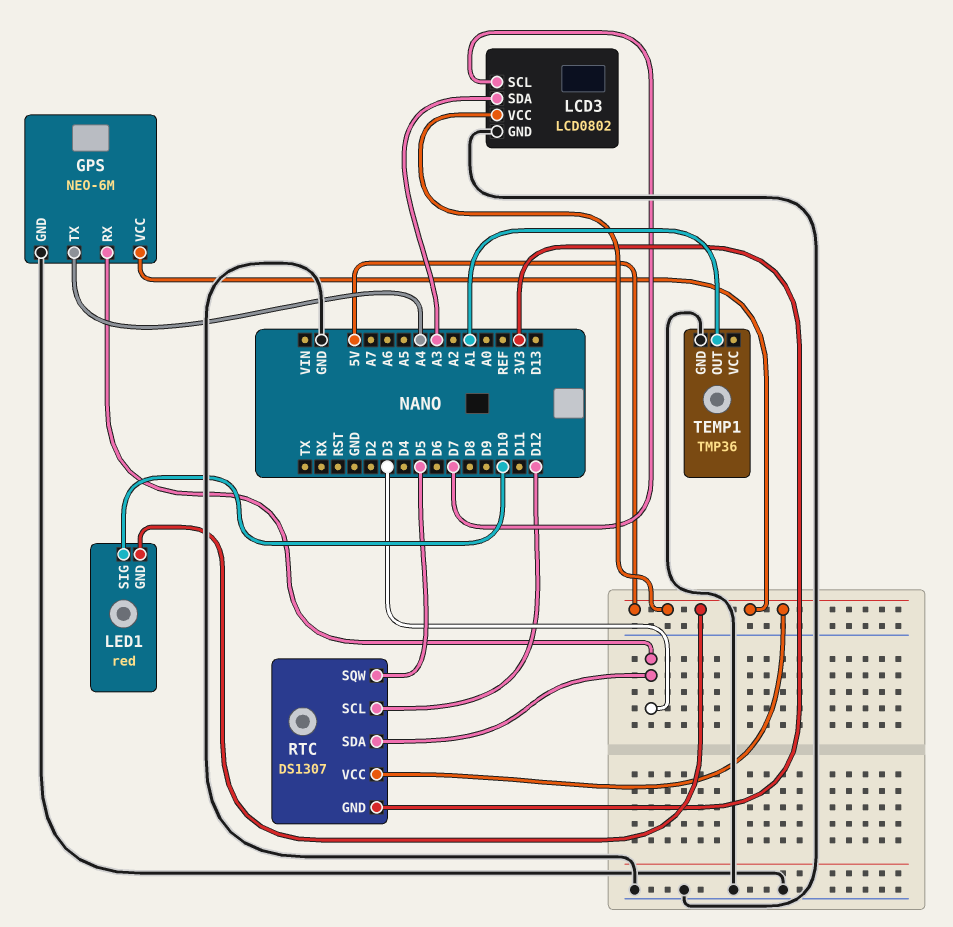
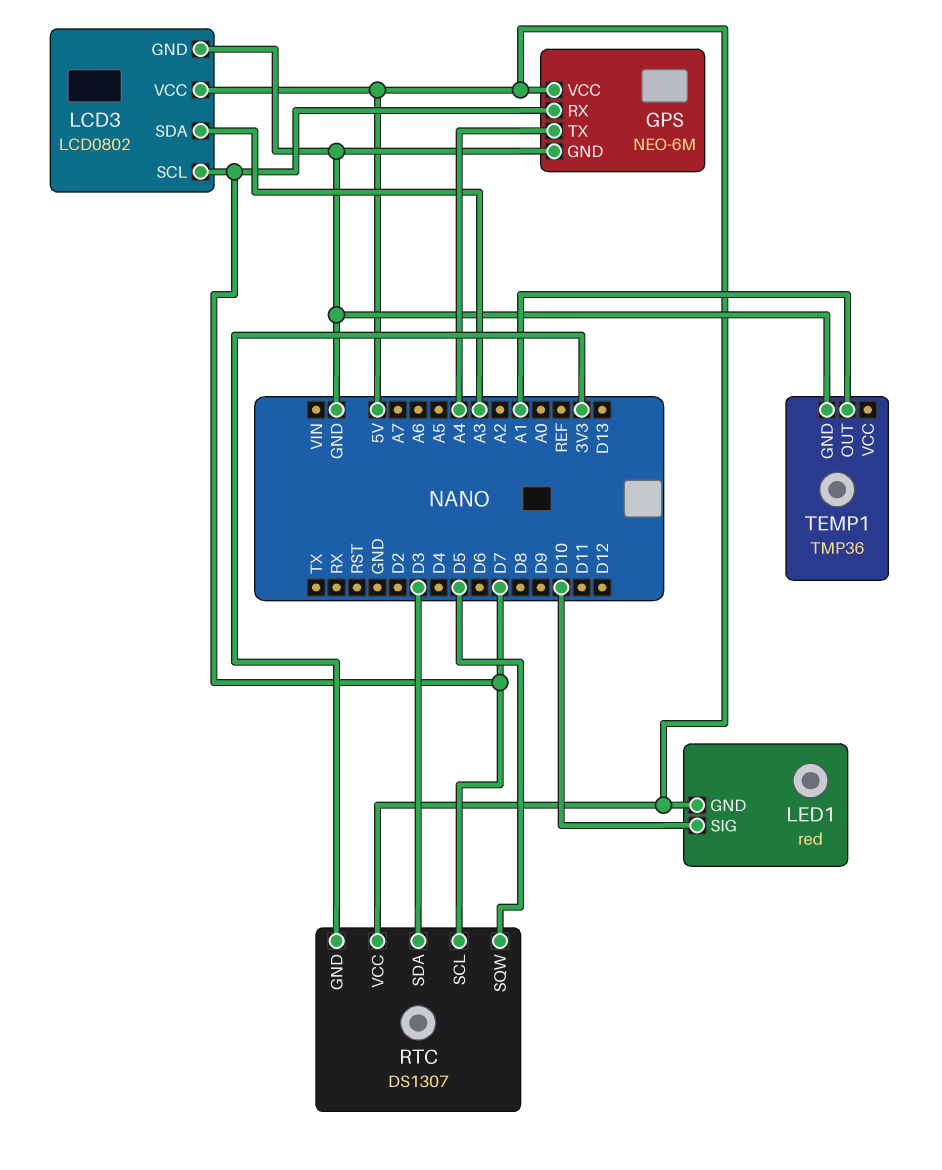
GPS pin RX: D3 -> D7
RTC pin SCL: D12 -> D7

